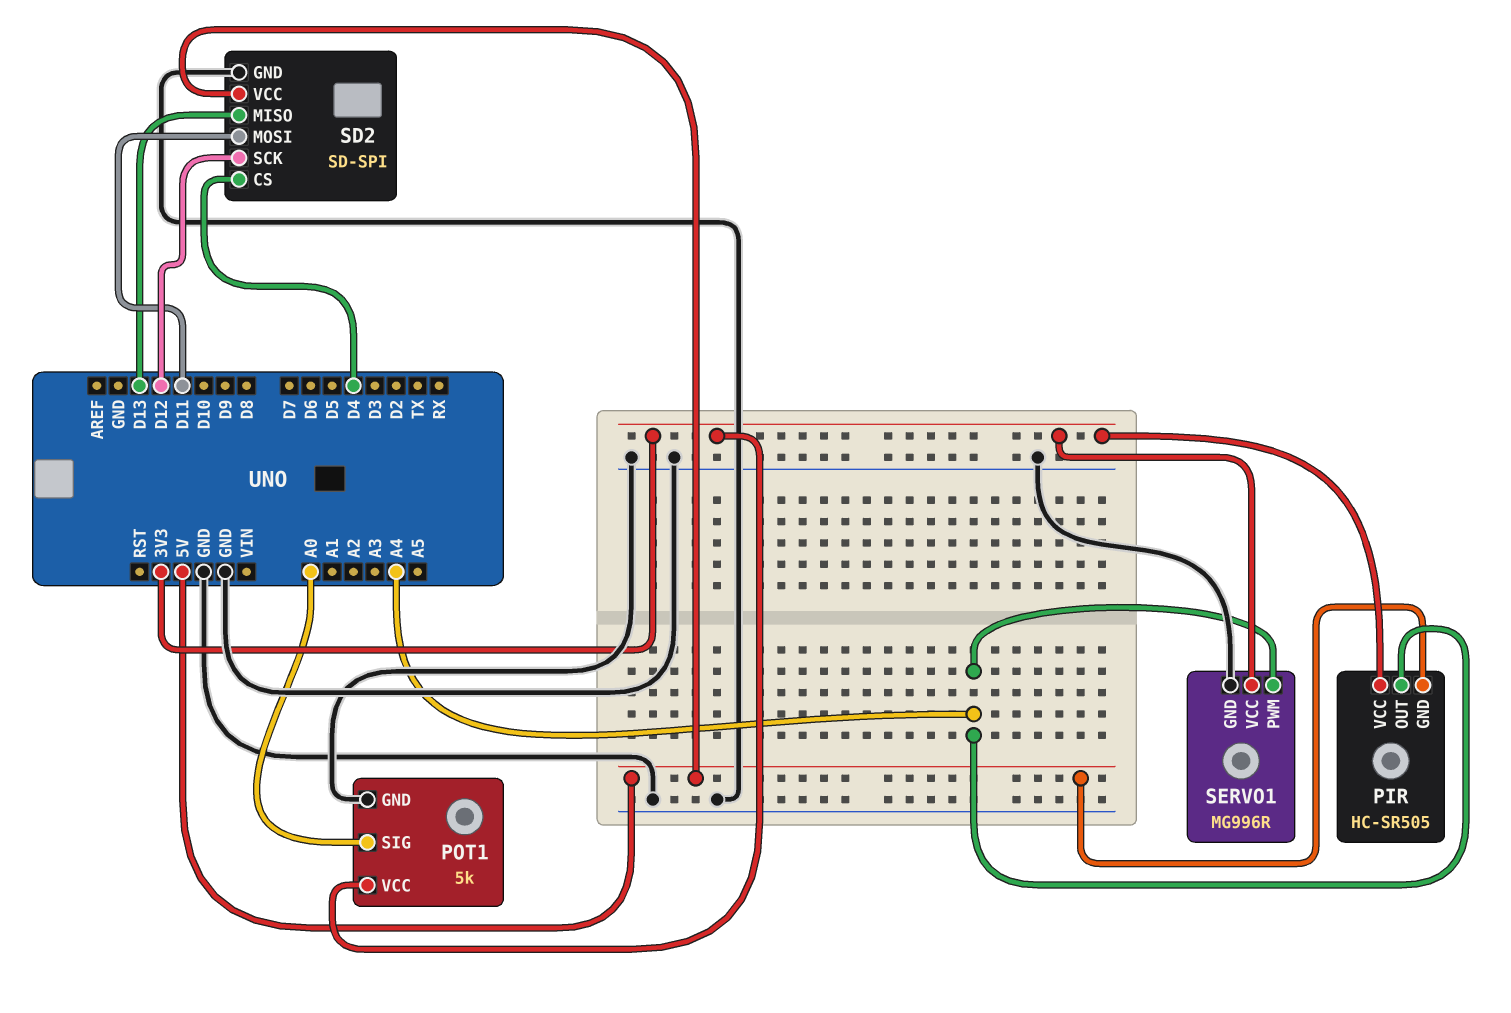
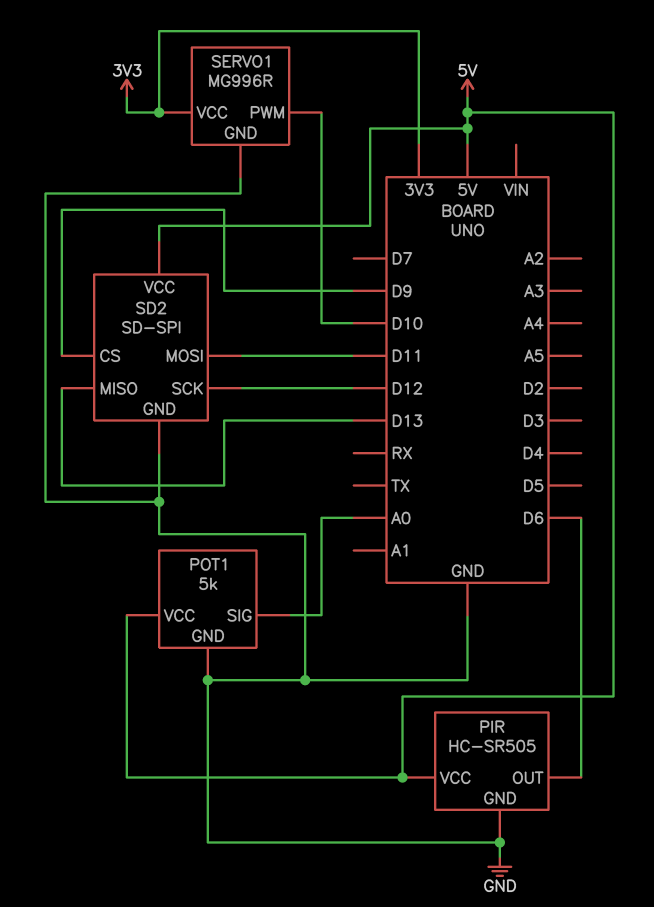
PIR pin GND: 5V -> GND
PIR pin OUT: A4 -> D6
PIR pin VCC: 3V3 -> 5V
POT1 pin VCC: 3V3 -> 5V
SD2 pin CS: D4 -> D9
SERVO1 pin PWM: A4 -> D10

